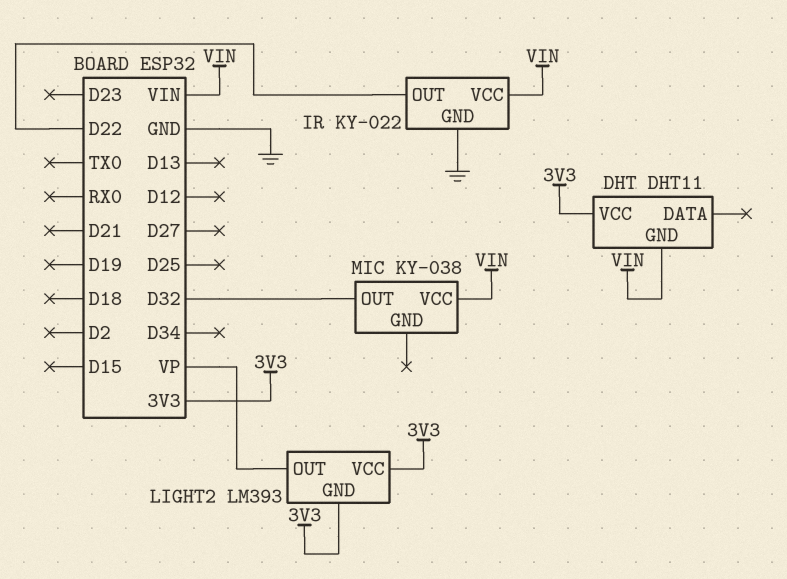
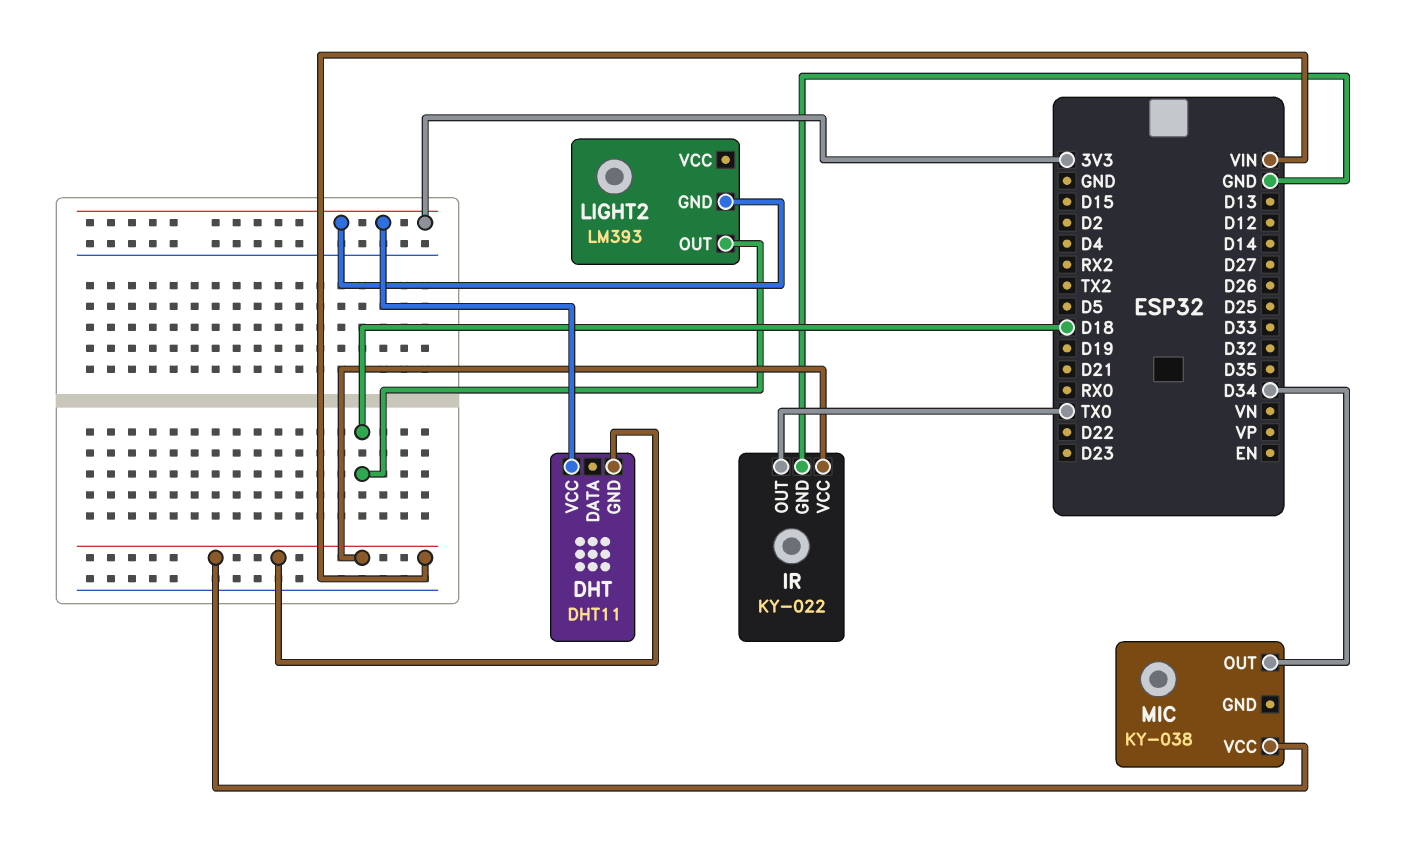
IR pin OUT: D22 -> TX0
LIGHT2 pin OUT: VP -> D18
LIGHT2 pin VCC: 3V3 -> none
MIC pin OUT: D32 -> D34

